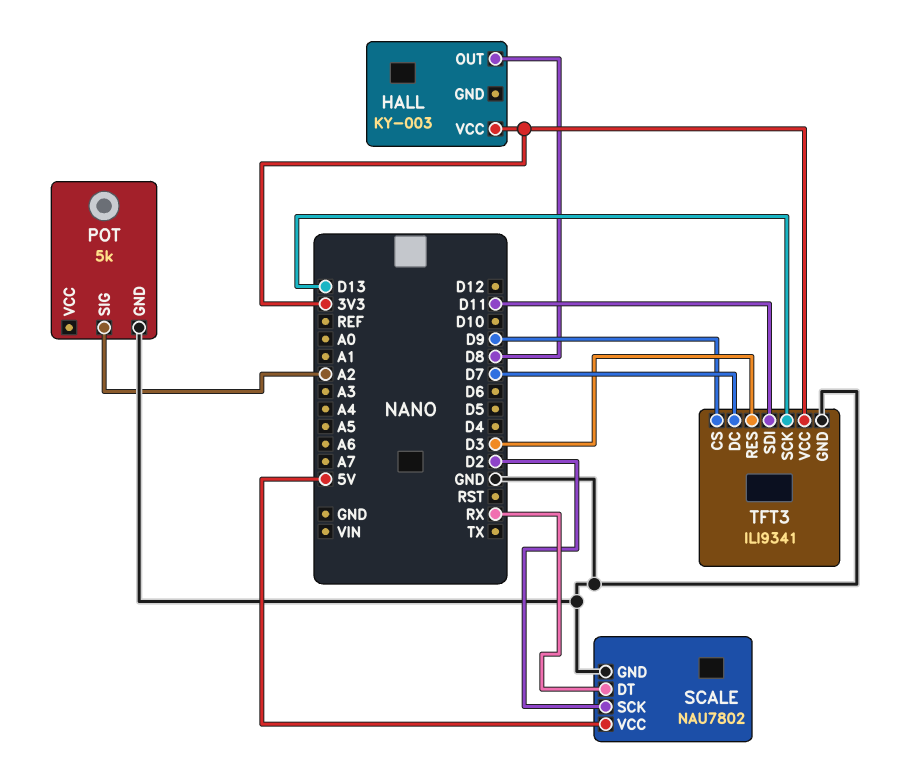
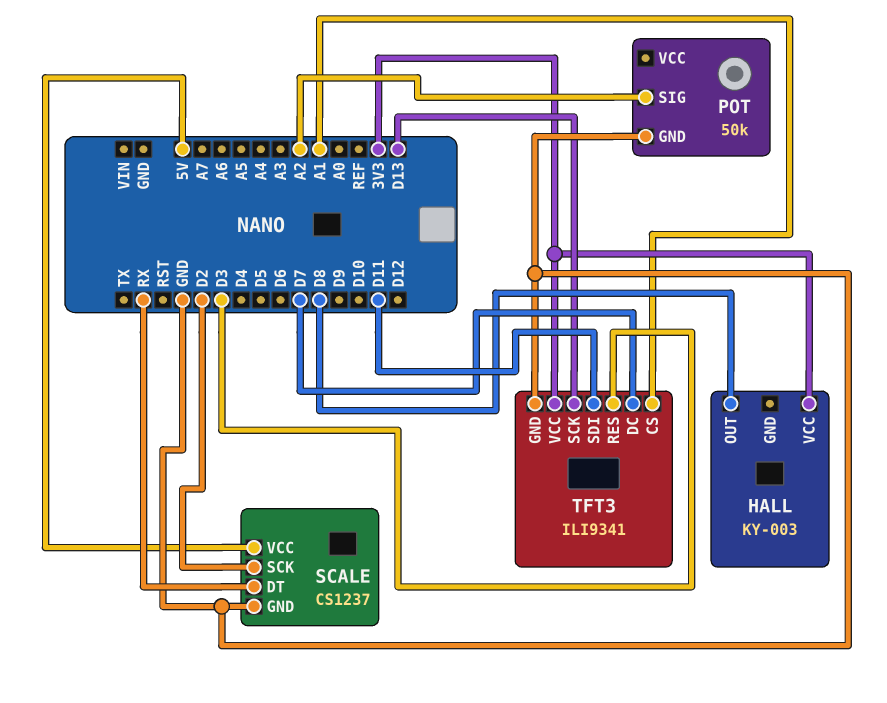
POT: 5k -> 50k
SCALE: NAU7802 -> CS1237
TFT3 pin CS: D9 -> A1

